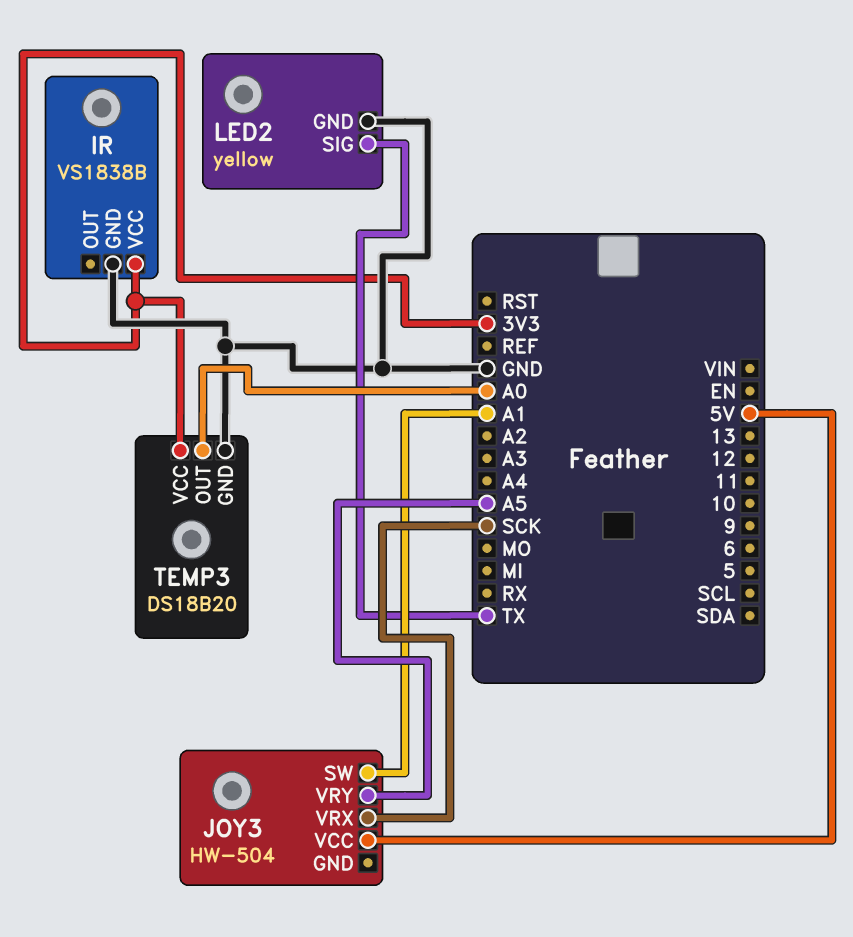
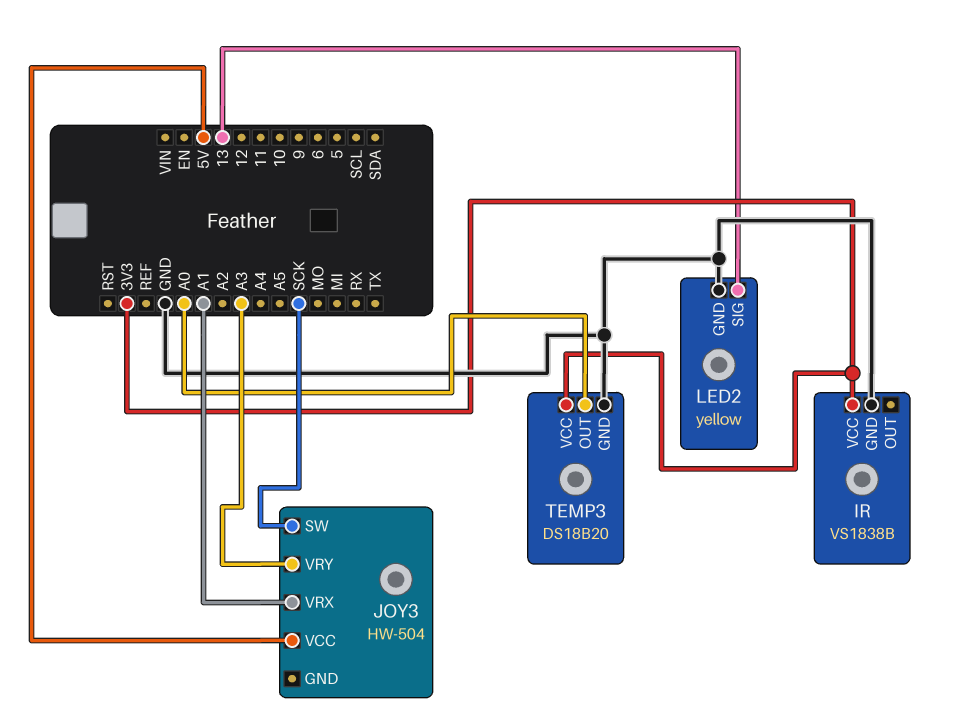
JOY3 pin SW: A1 -> SCK
JOY3 pin VRX: SCK -> A1
JOY3 pin VRY: A5 -> A3
LED2 pin SIG: TX -> 13

